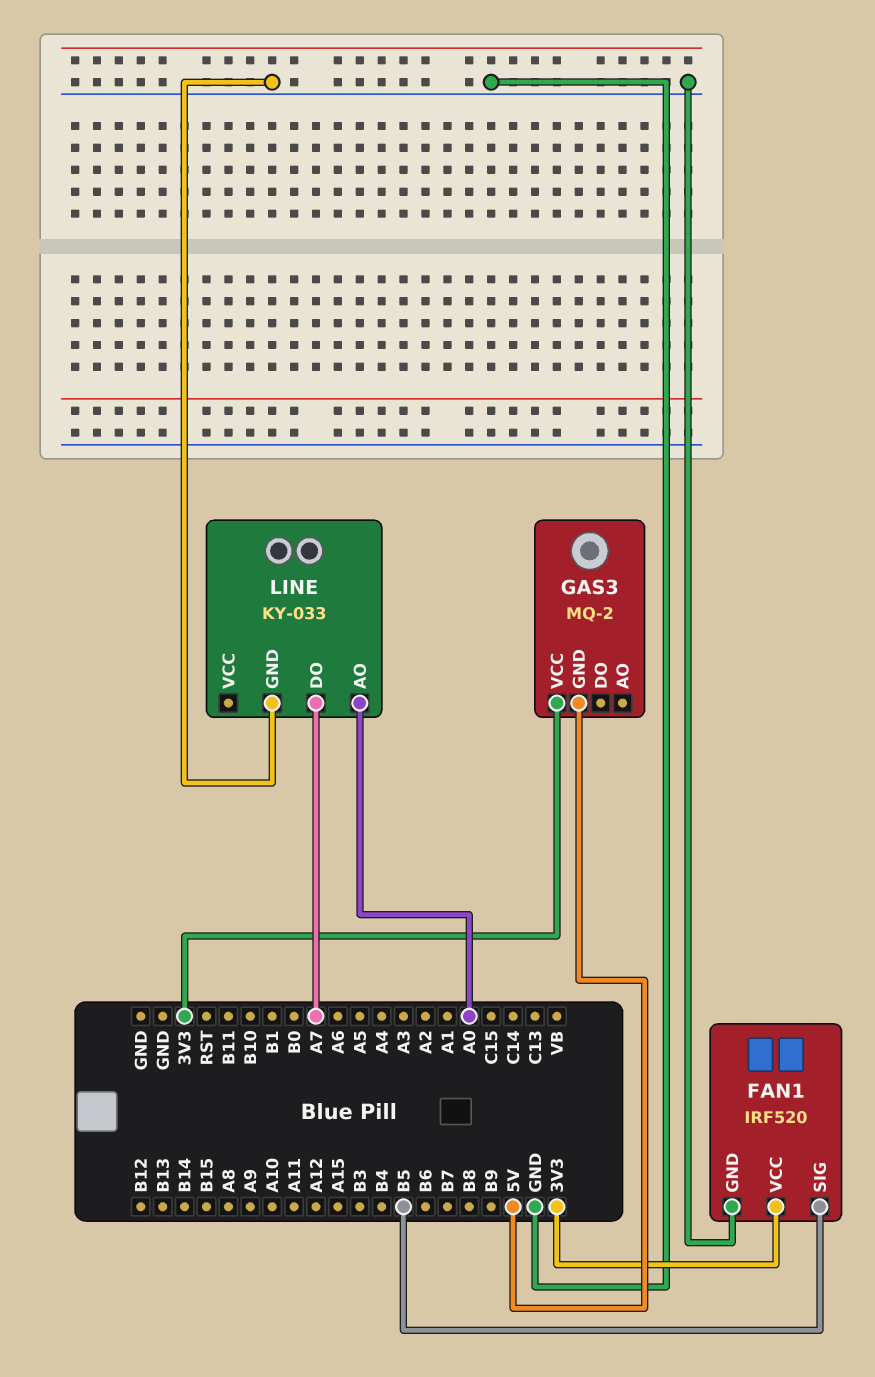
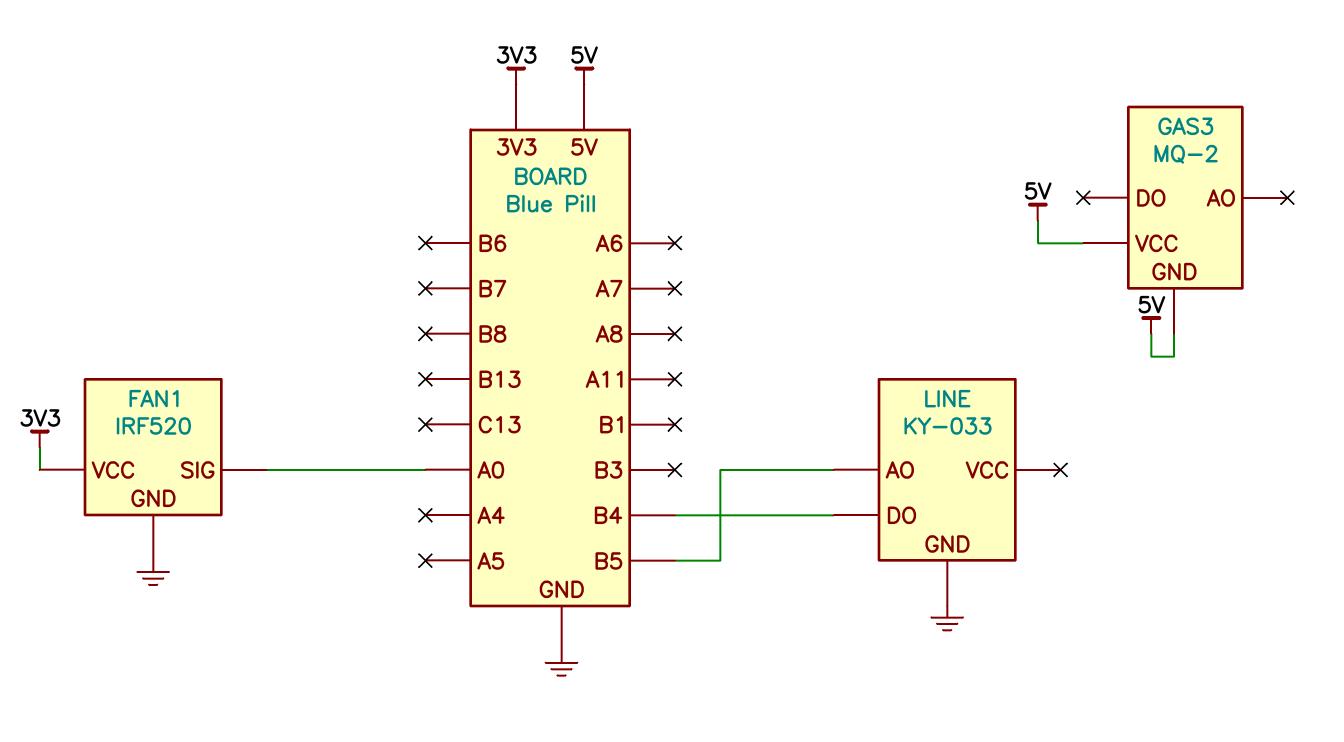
FAN1 pin SIG: B5 -> A0
GAS3 pin VCC: 3V3 -> 5V
LINE pin AO: A0 -> B5
LINE pin DO: A7 -> B4

